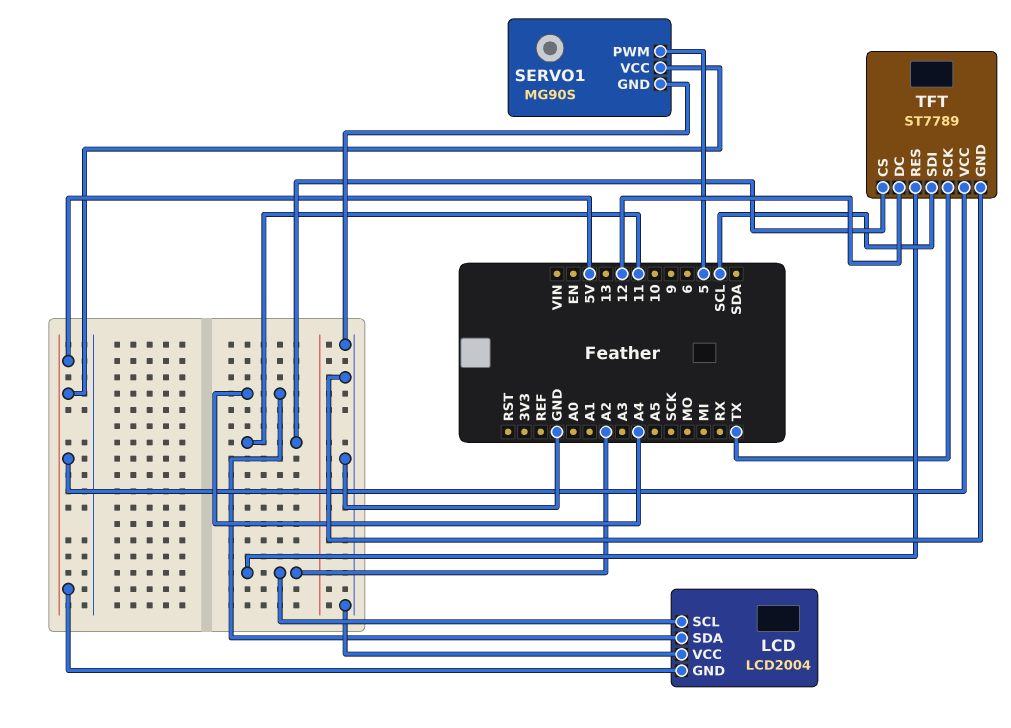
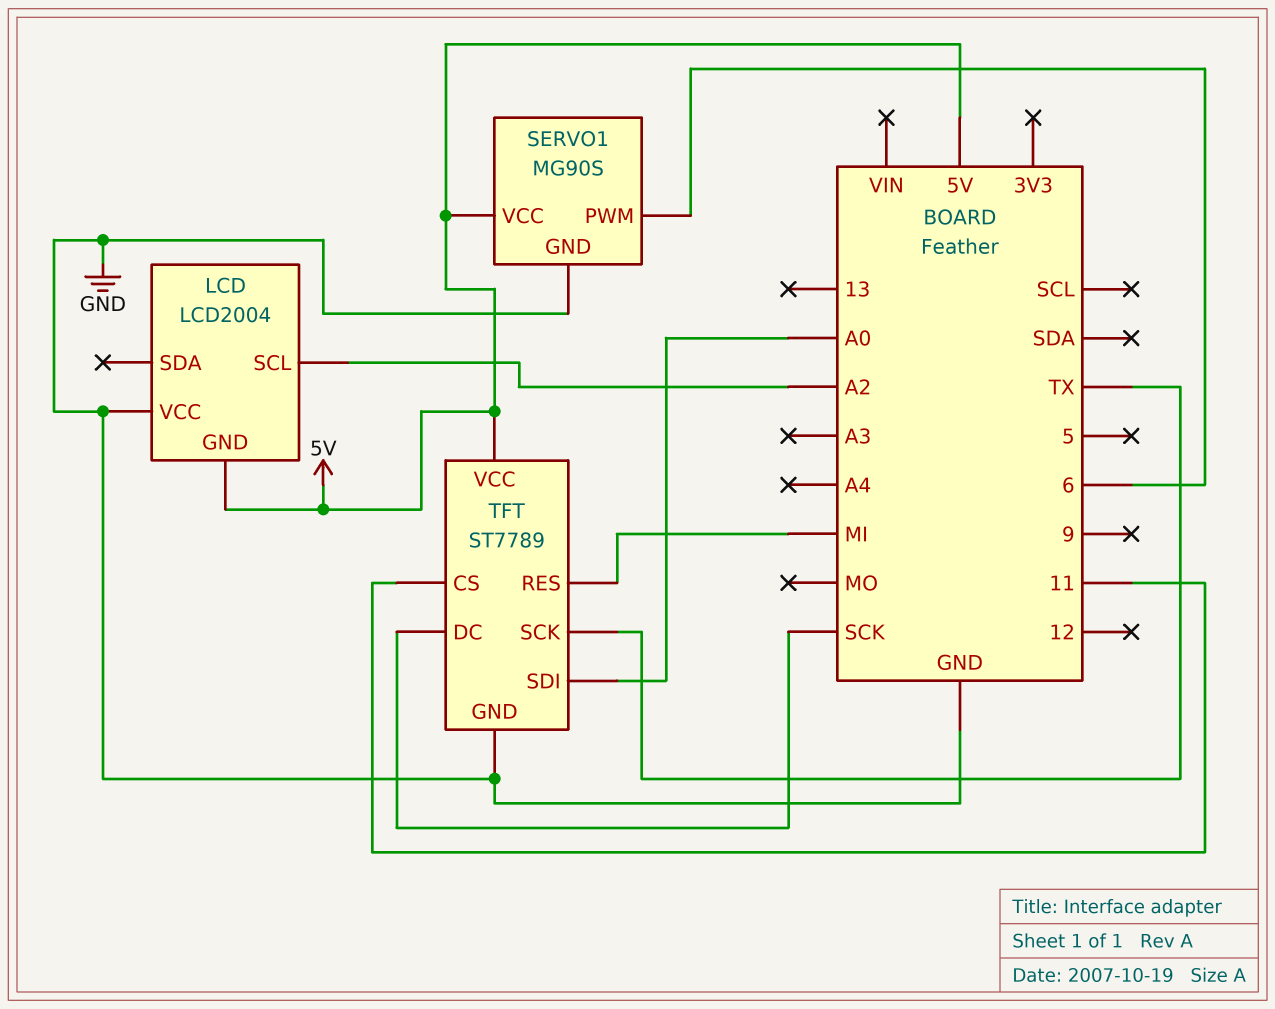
LCD pin SDA: A4 -> none
SERVO1 pin PWM: 5 -> 6
TFT pin DC: 12 -> SCK
TFT pin RES: A2 -> MI
TFT pin SDI: SCL -> A0

